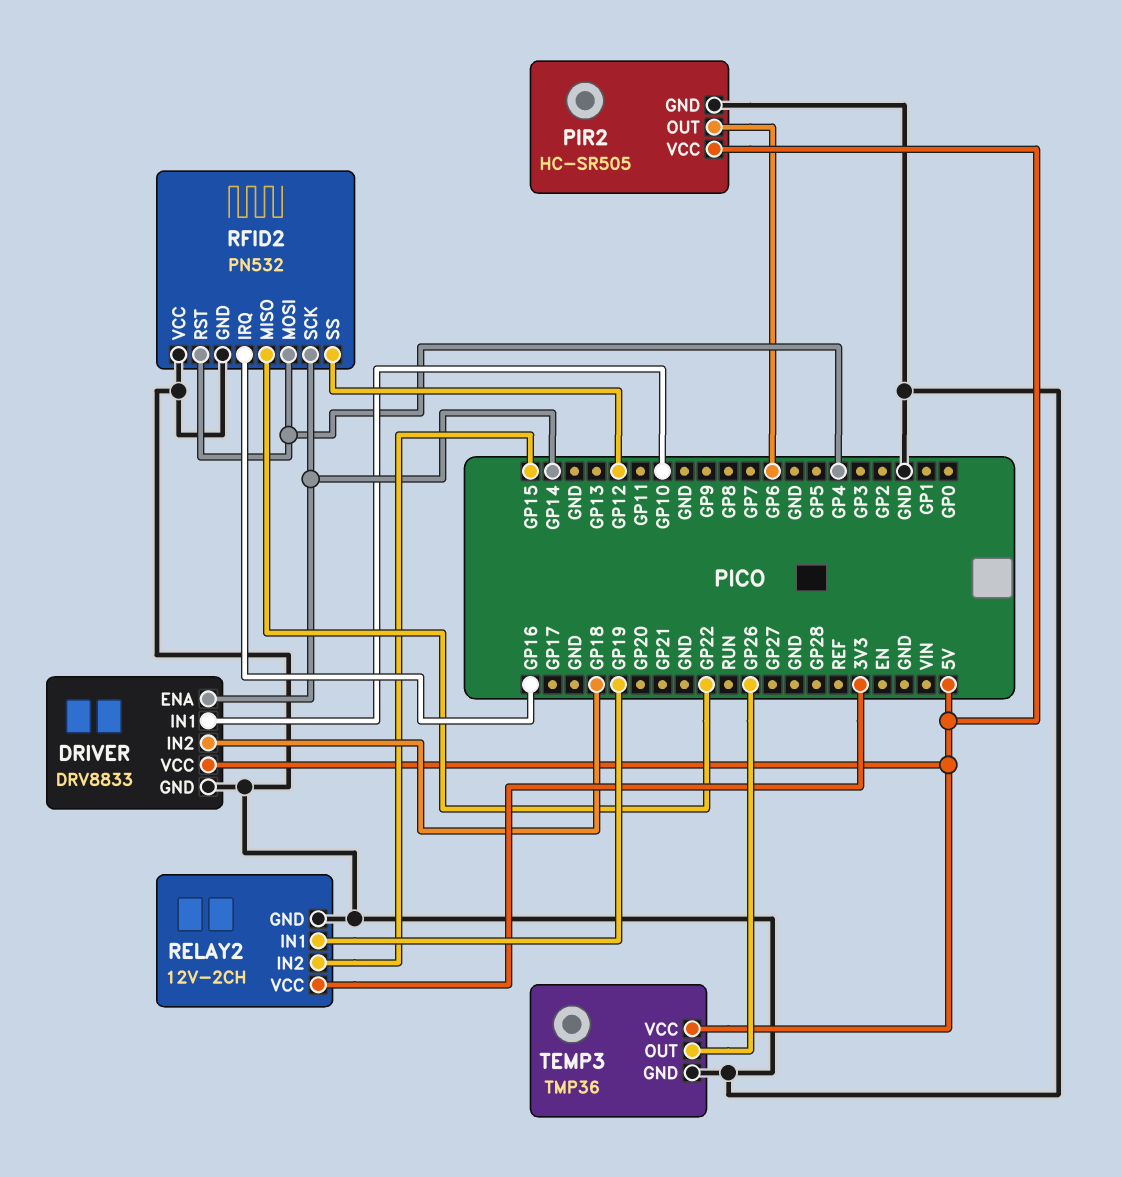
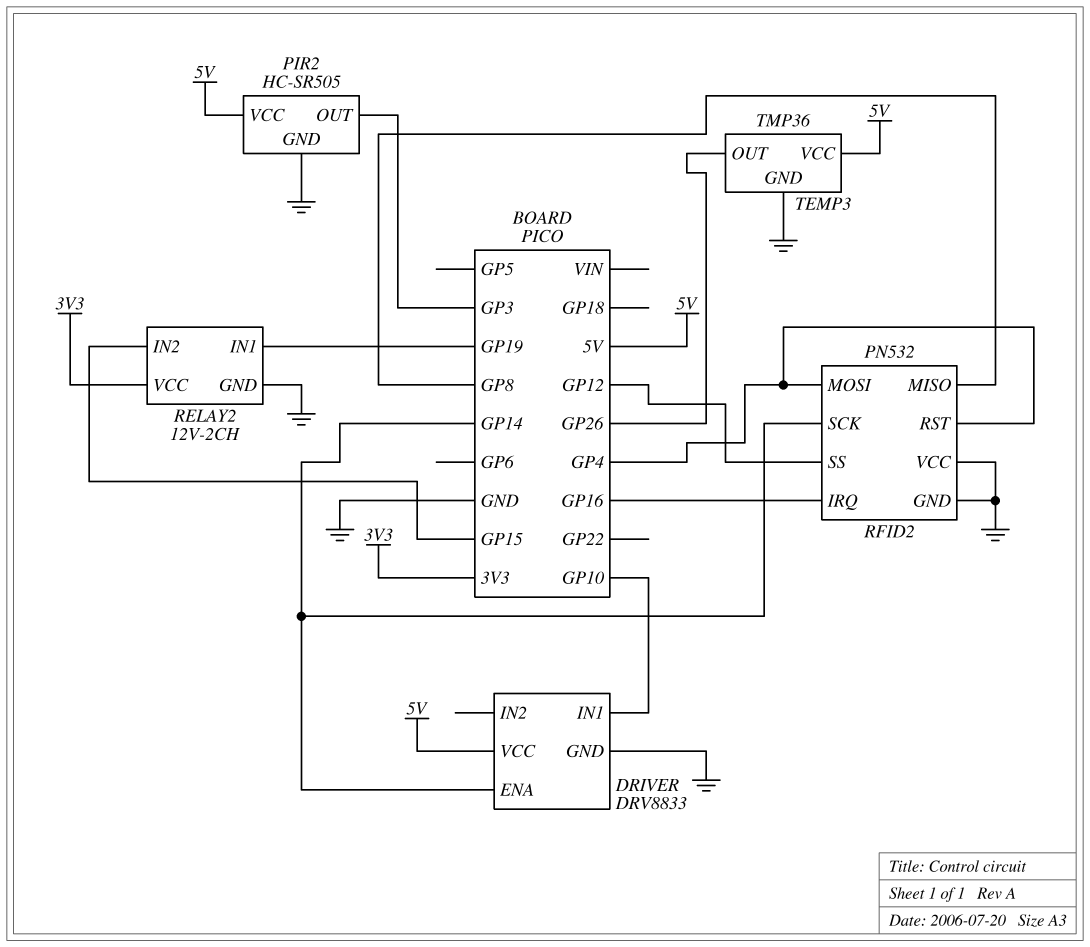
DRIVER pin IN2: GP18 -> none
PIR2 pin OUT: GP6 -> GP3
RFID2 pin MISO: GP22 -> GP8

